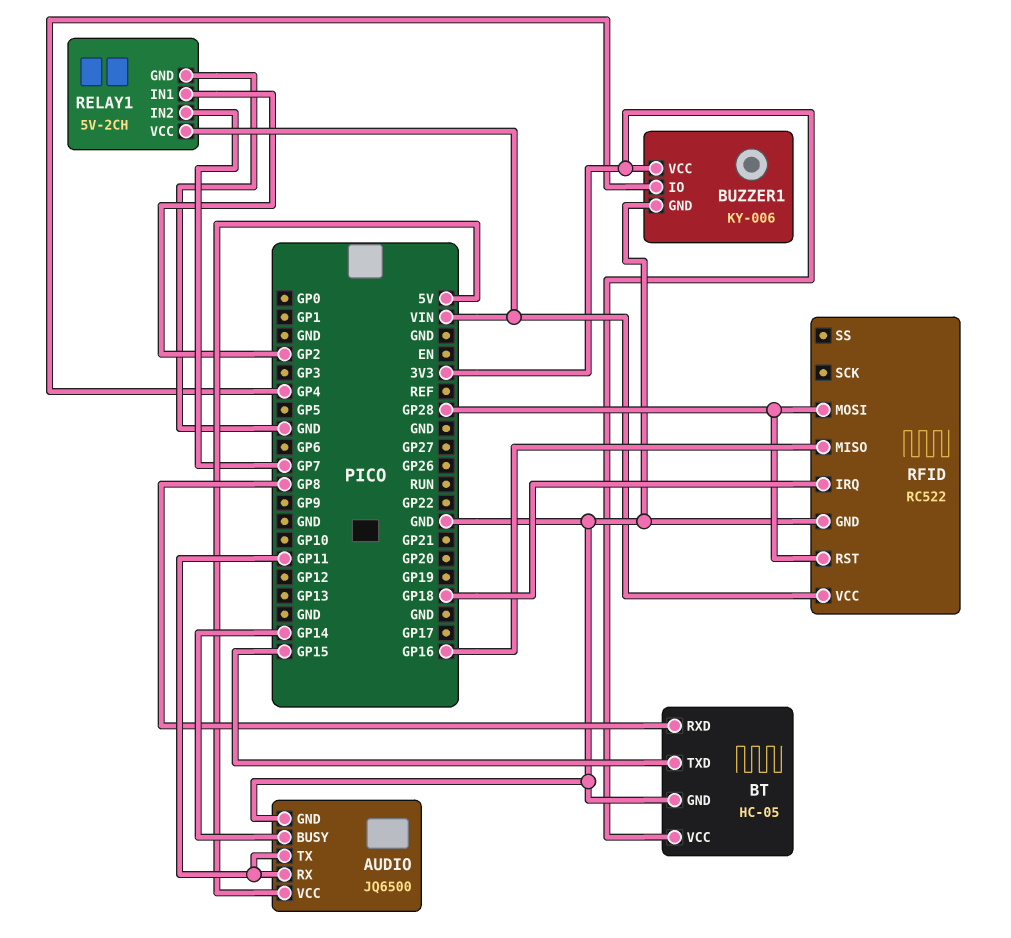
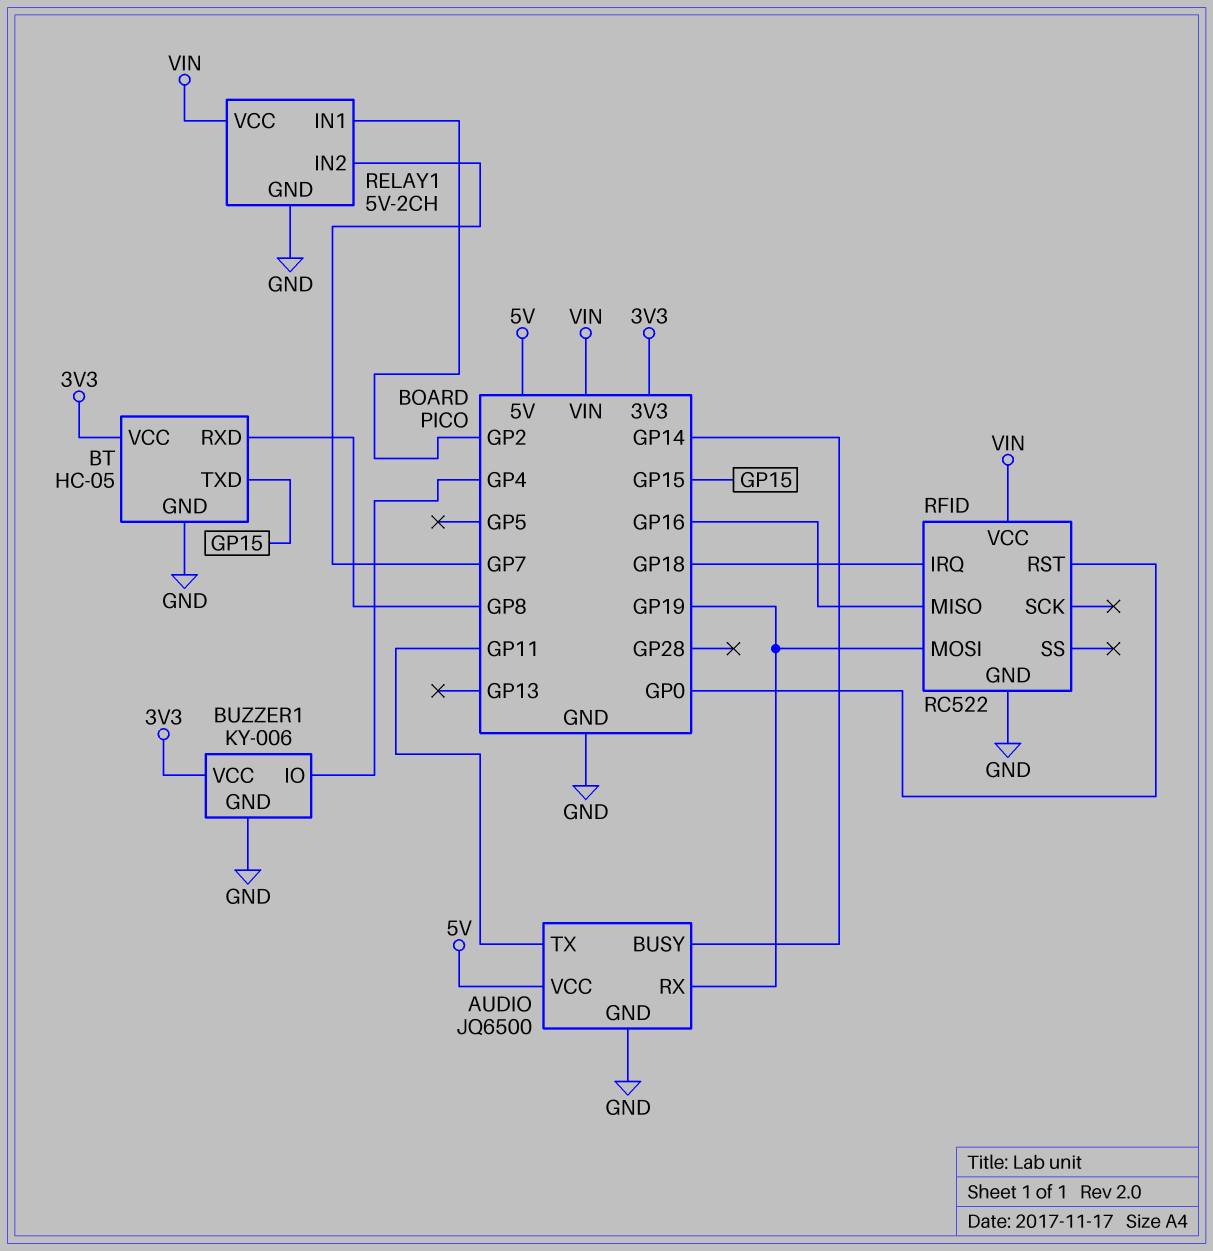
AUDIO pin RX: GP11 -> GP19
RFID pin MOSI: GP28 -> GP19
RFID pin RST: GP28 -> GP0

